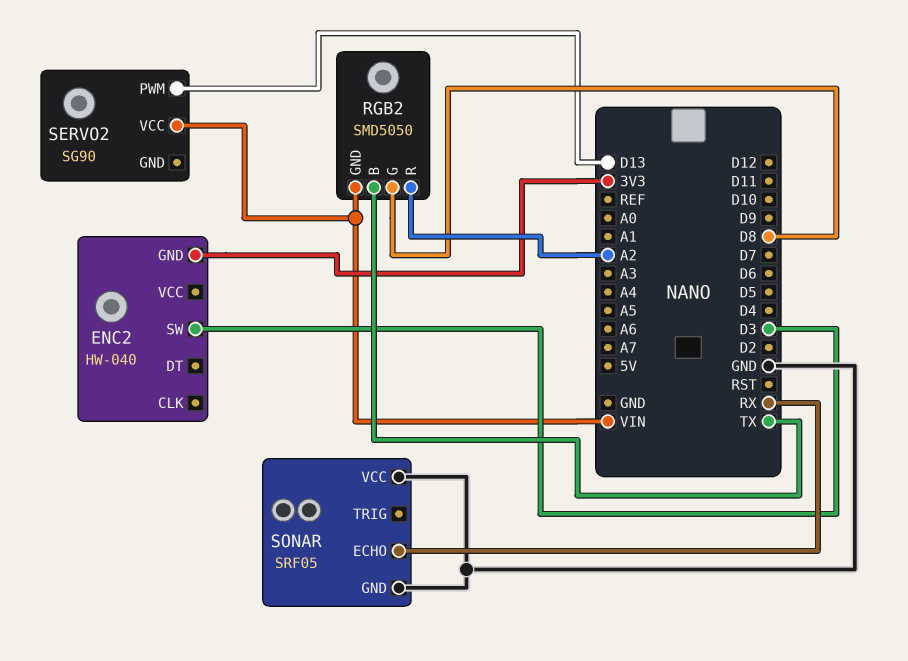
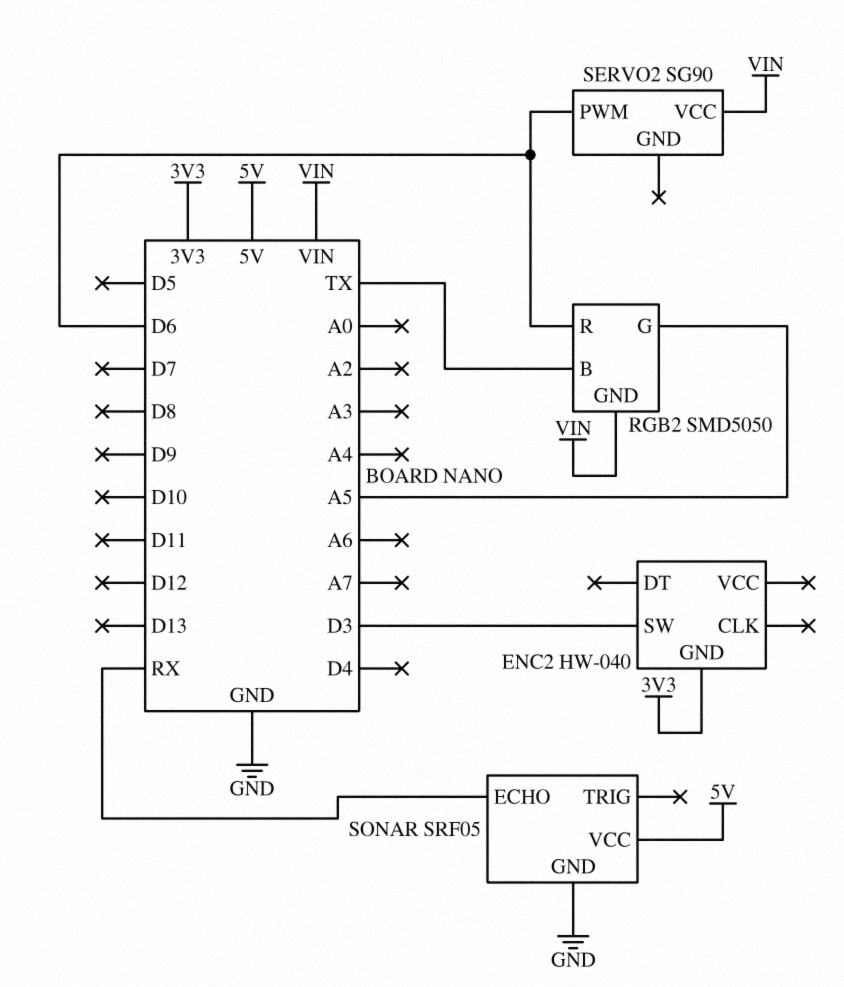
RGB2 pin G: D8 -> A5
RGB2 pin R: A2 -> D6
SERVO2 pin PWM: D13 -> D6
SONAR pin VCC: GND -> 5V

